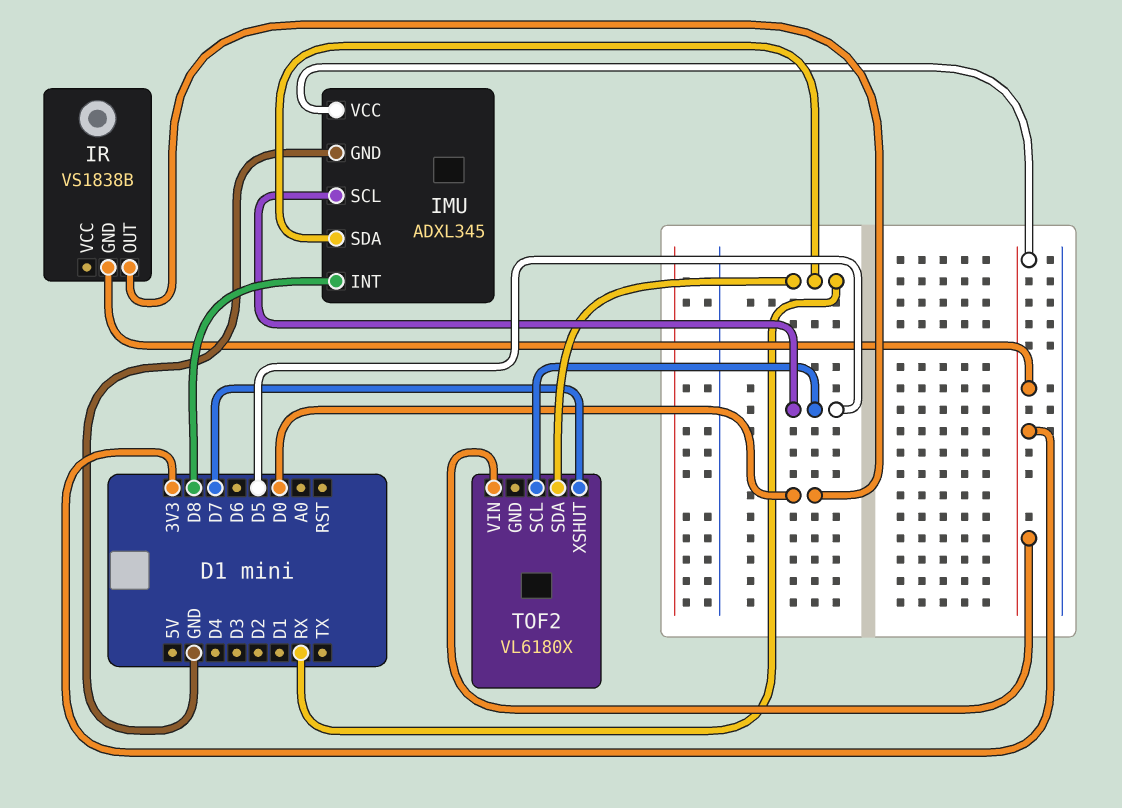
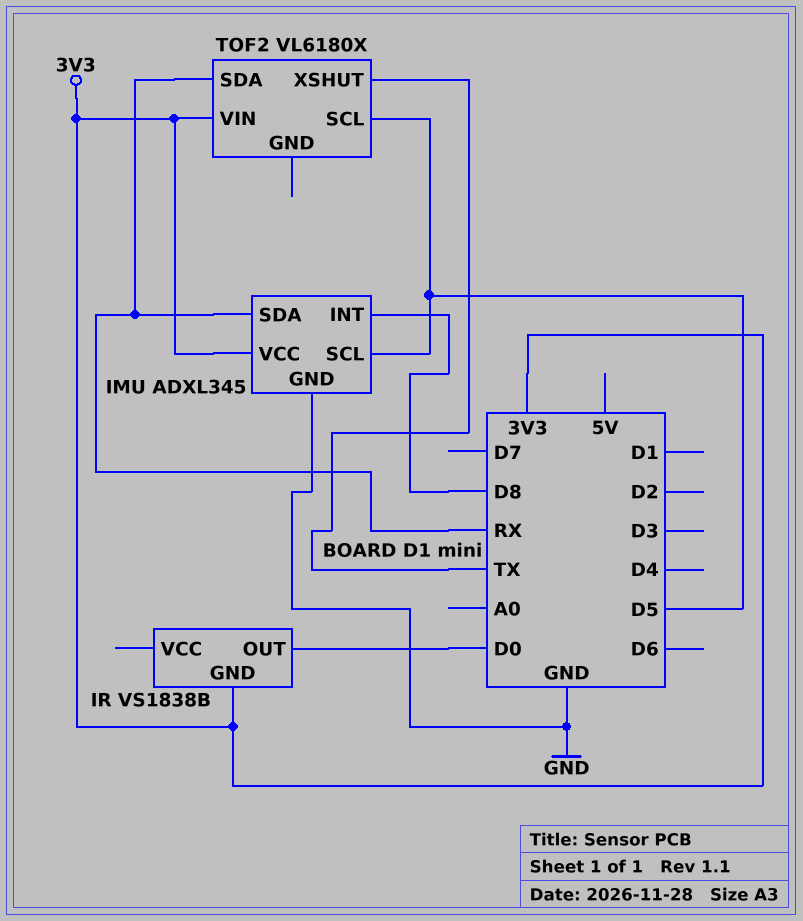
TOF2 pin XSHUT: D7 -> TX

